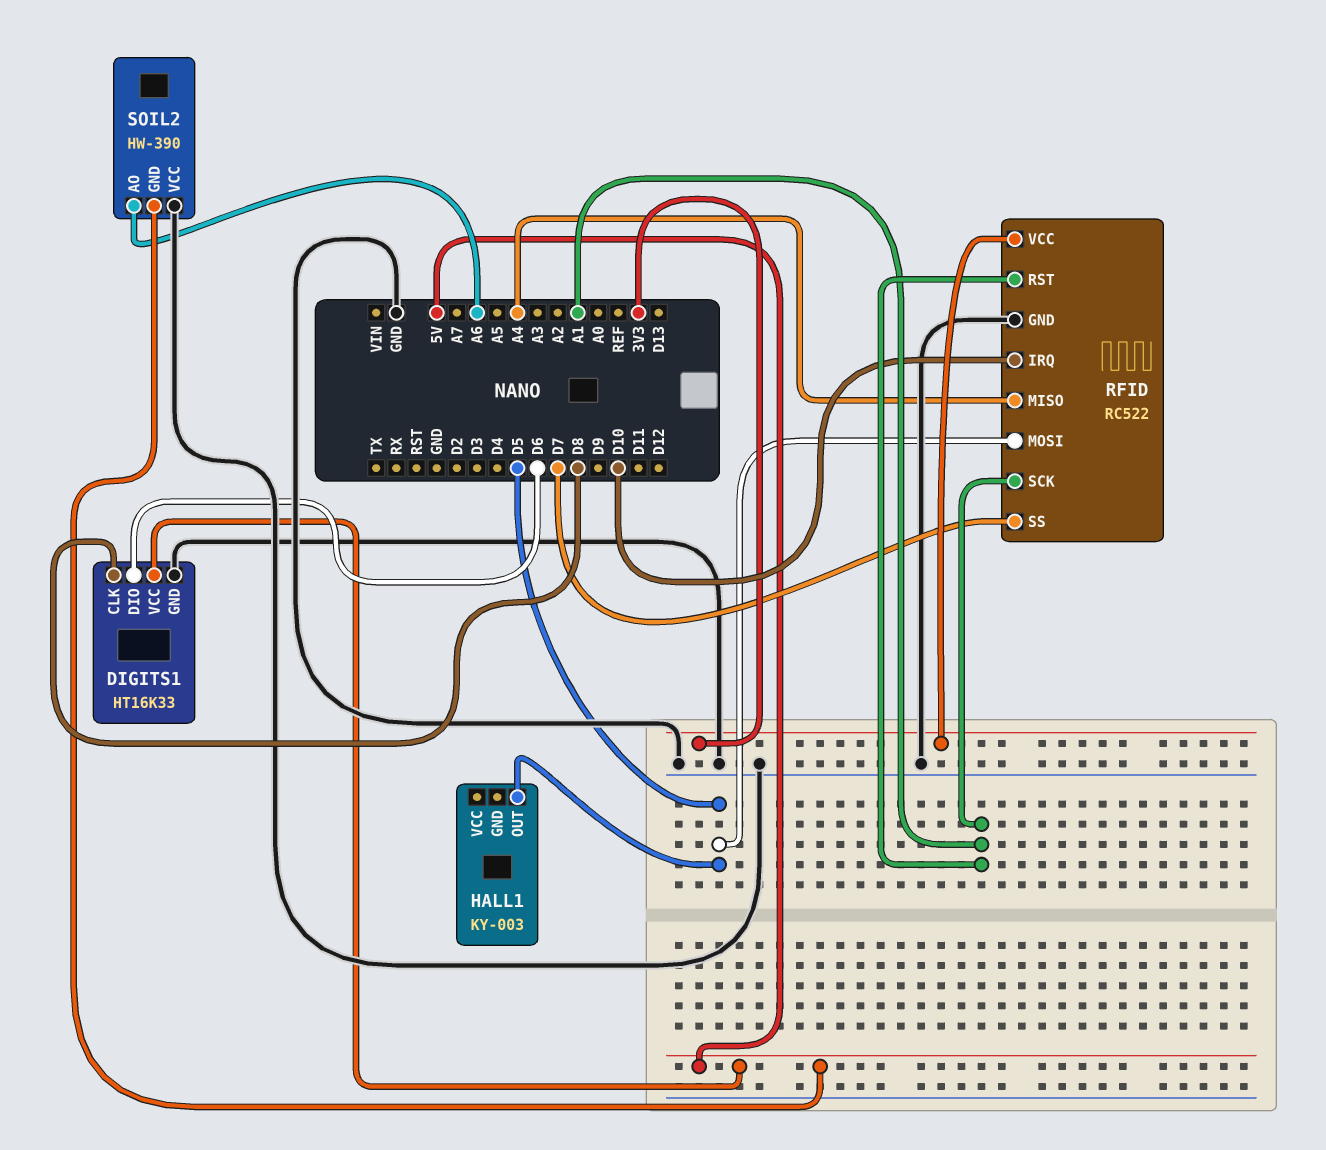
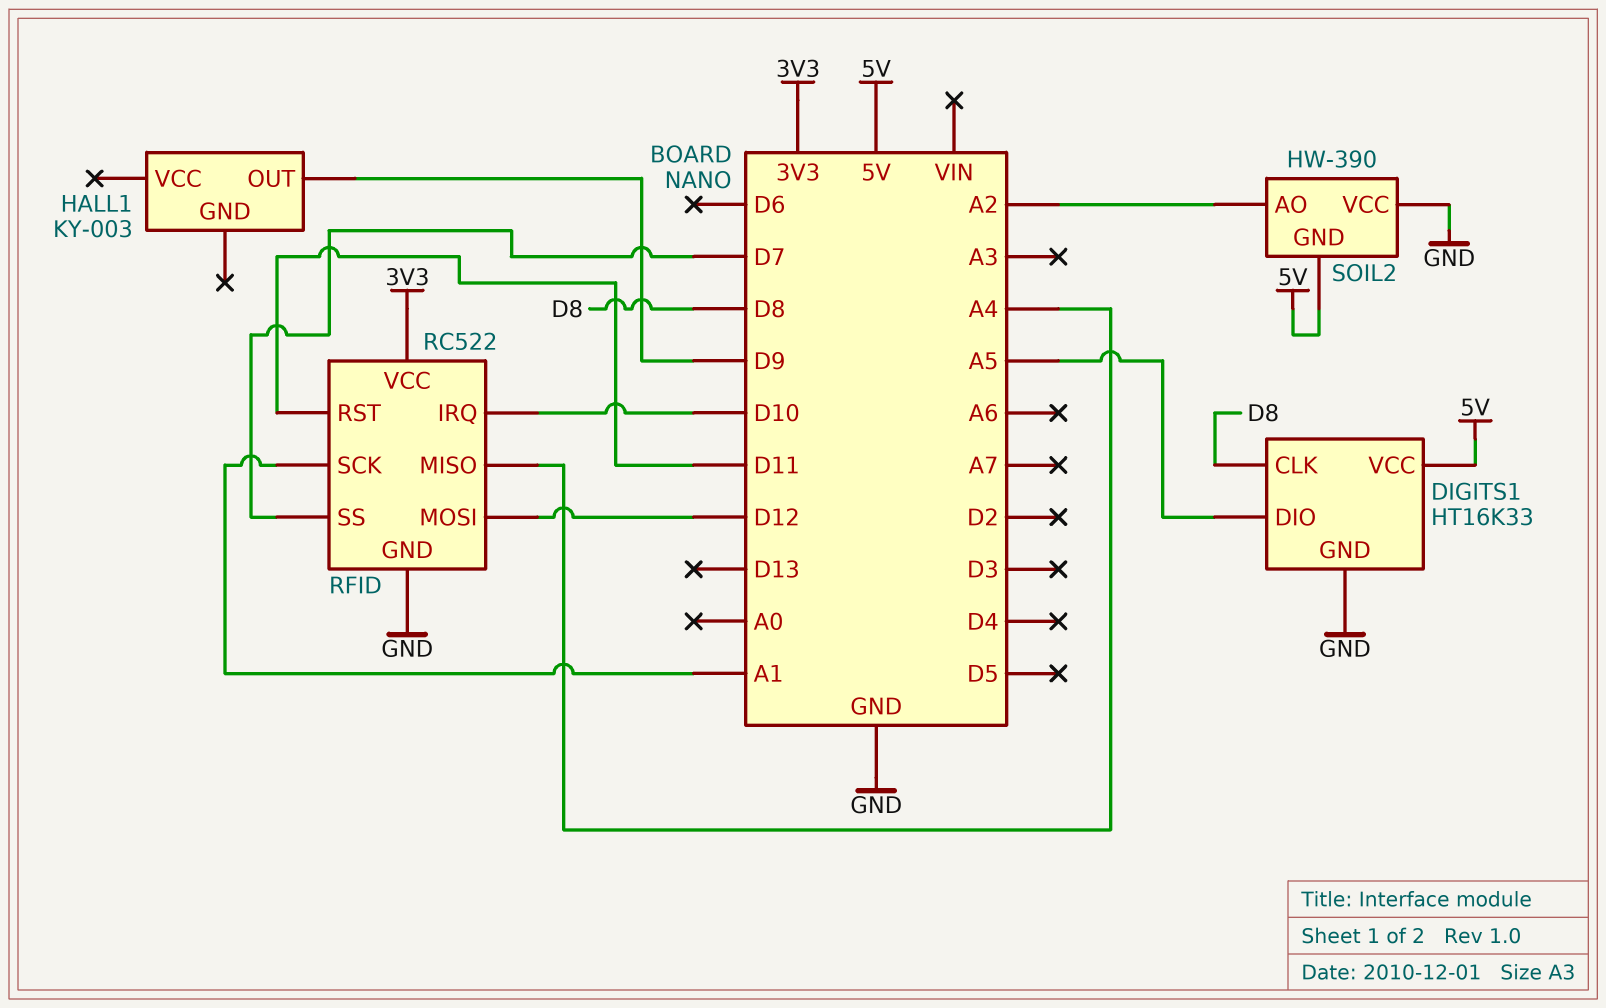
DIGITS1 pin DIO: D6 -> A5
HALL1 pin OUT: D5 -> D9
RFID pin MOSI: D5 -> D12
RFID pin RST: A1 -> D11
SOIL2 pin AO: A6 -> A2

